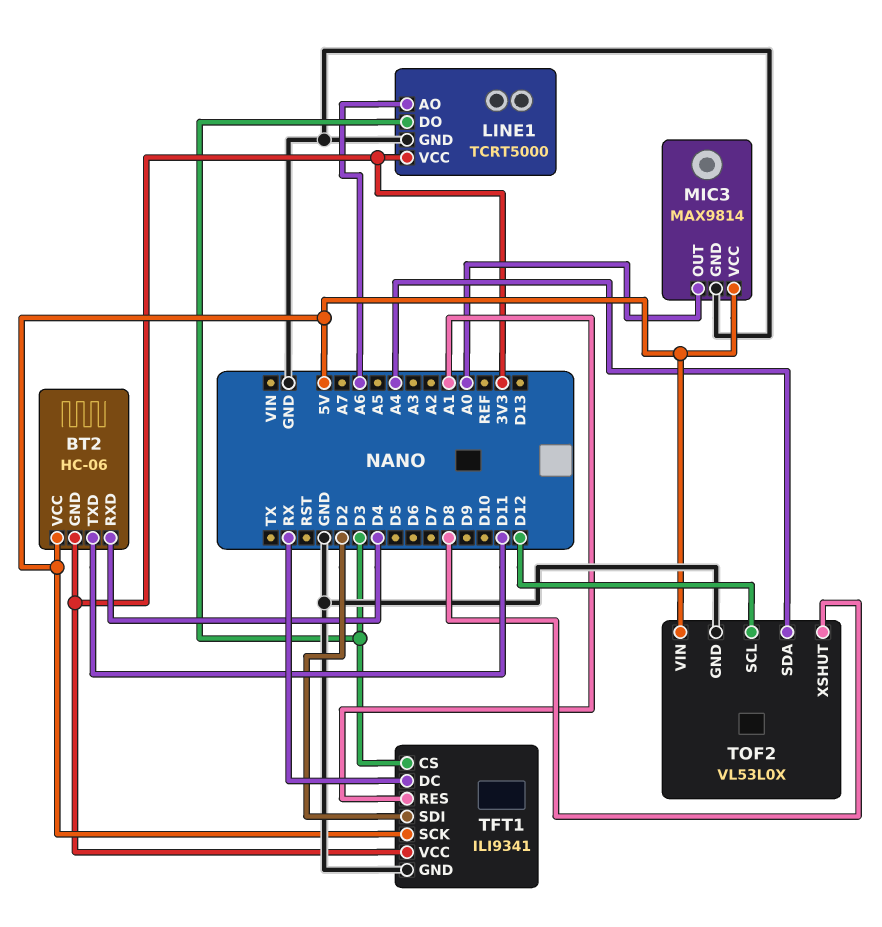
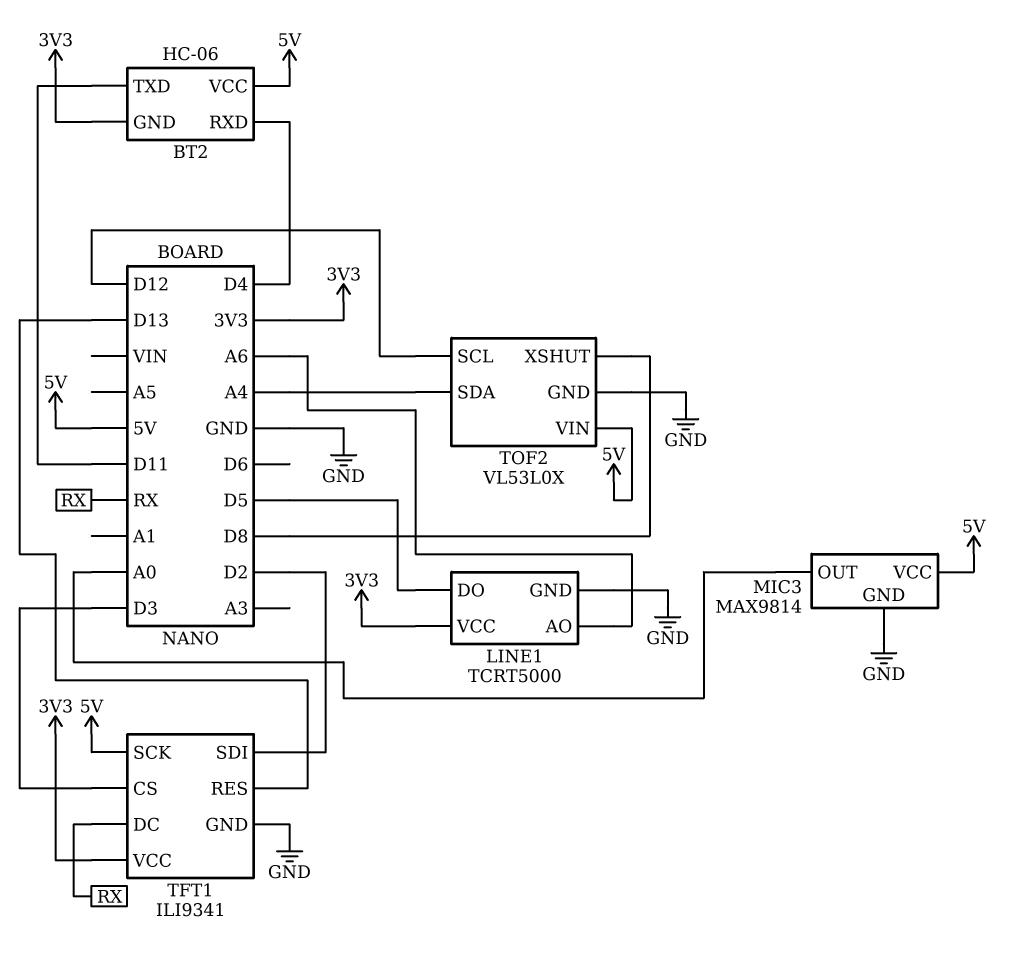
LINE1 pin DO: D3 -> D5
TFT1 pin RES: A1 -> D13

